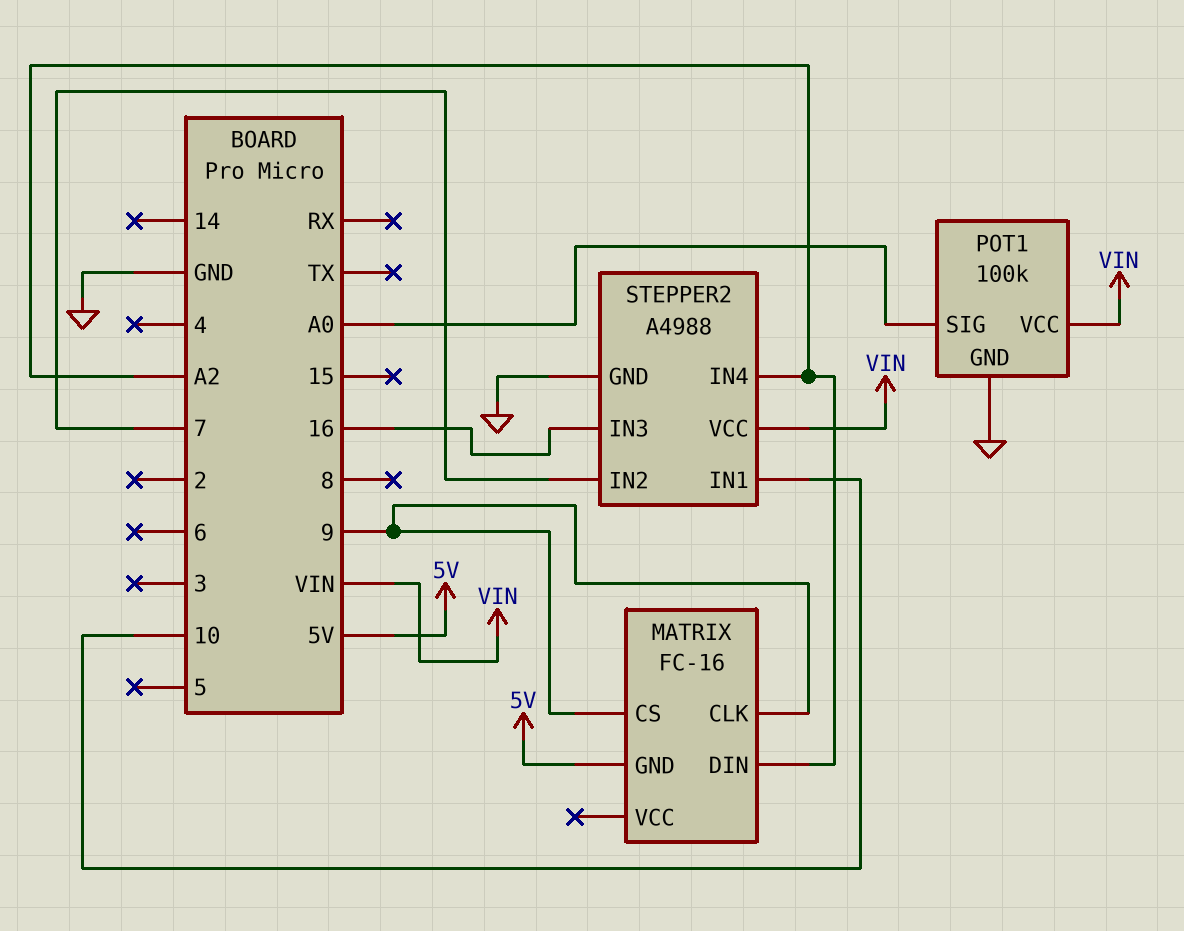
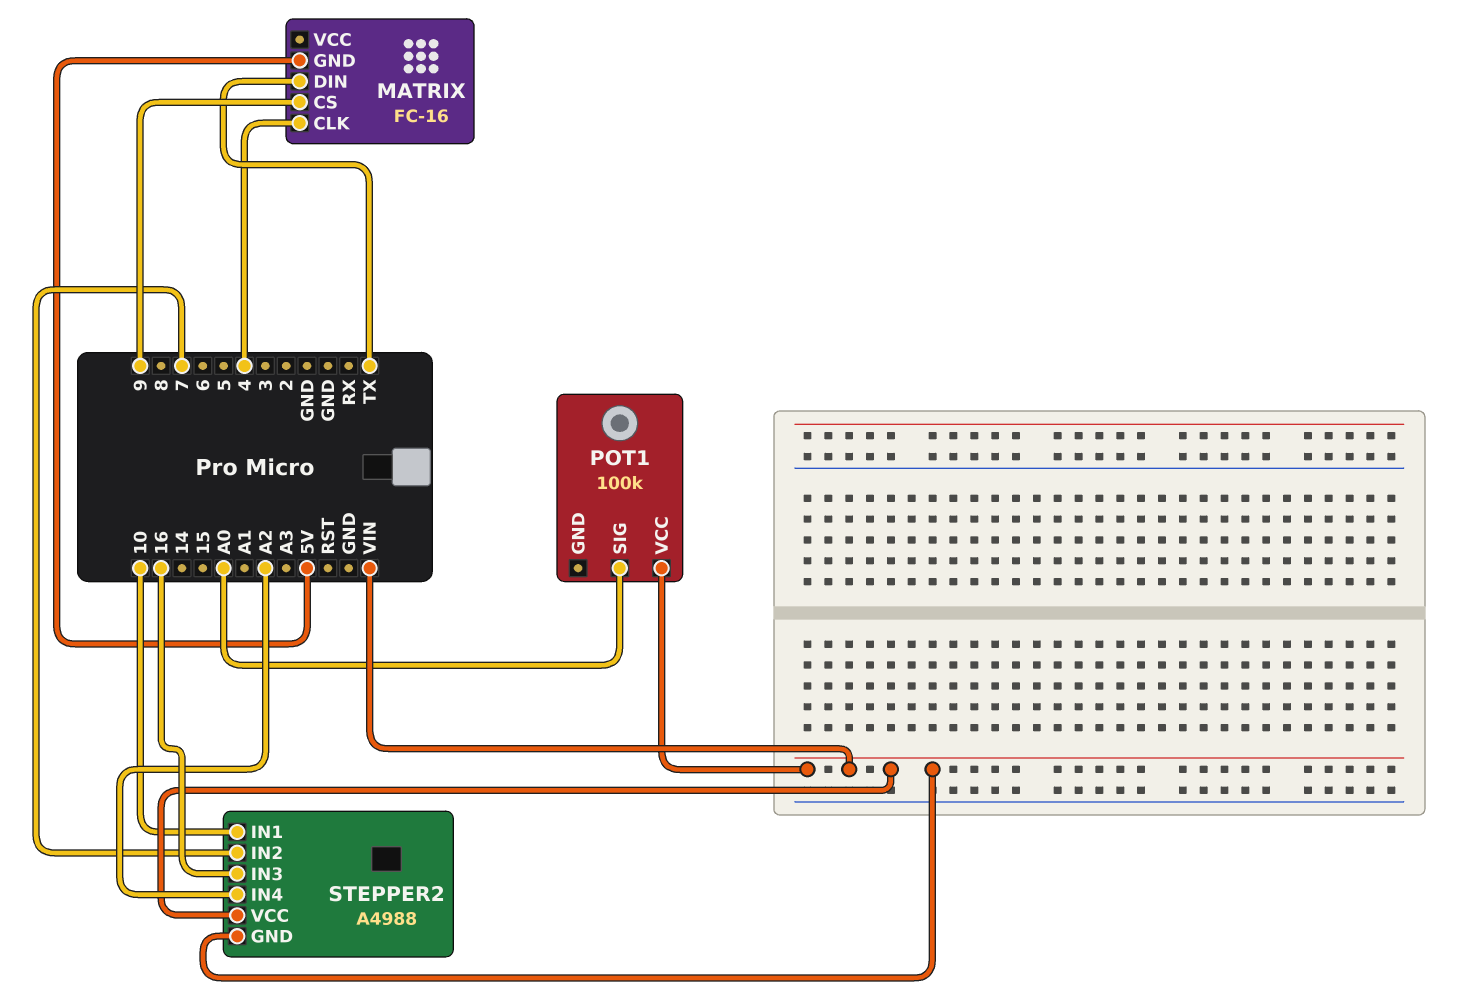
MATRIX pin CLK: 9 -> 4
MATRIX pin DIN: A2 -> TX
POT1 pin GND: GND -> none
STEPPER2 pin GND: GND -> VIN

